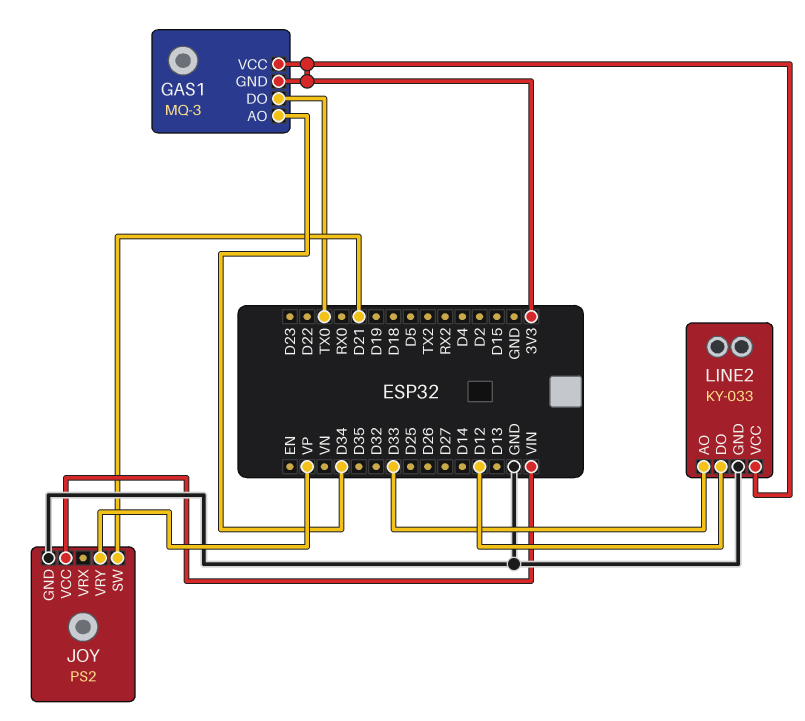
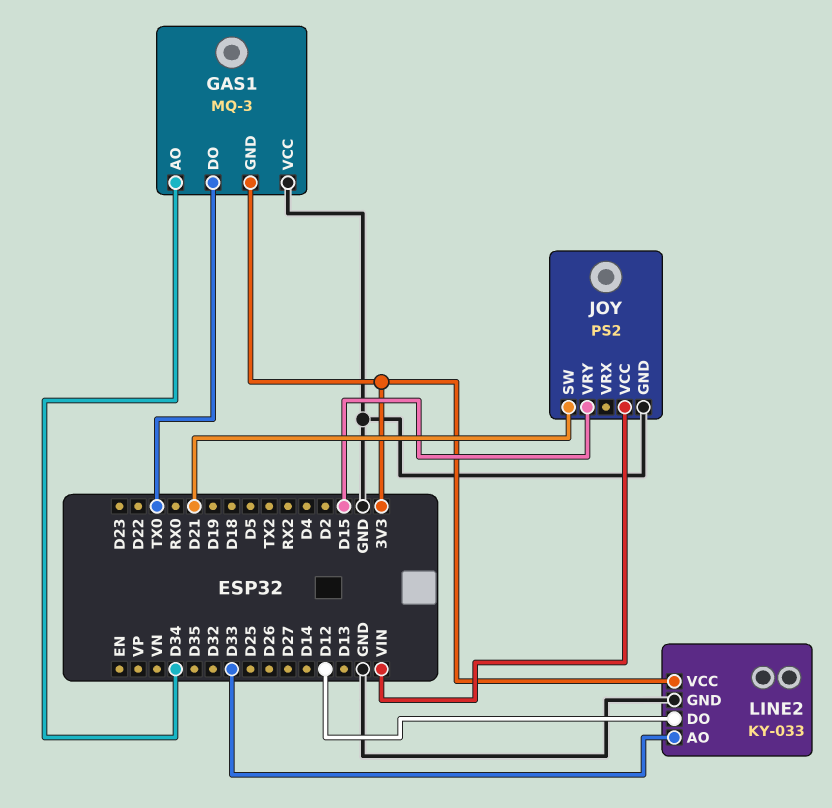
GAS1 pin VCC: 3V3 -> GND
JOY pin VRY: VP -> D15

